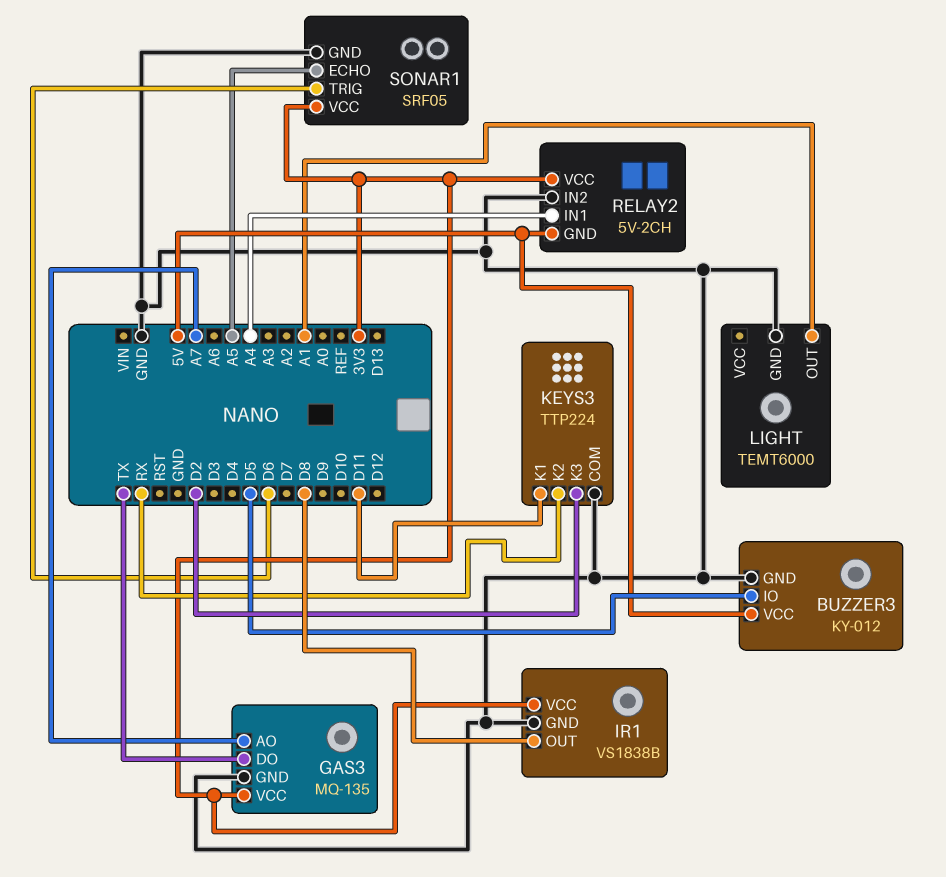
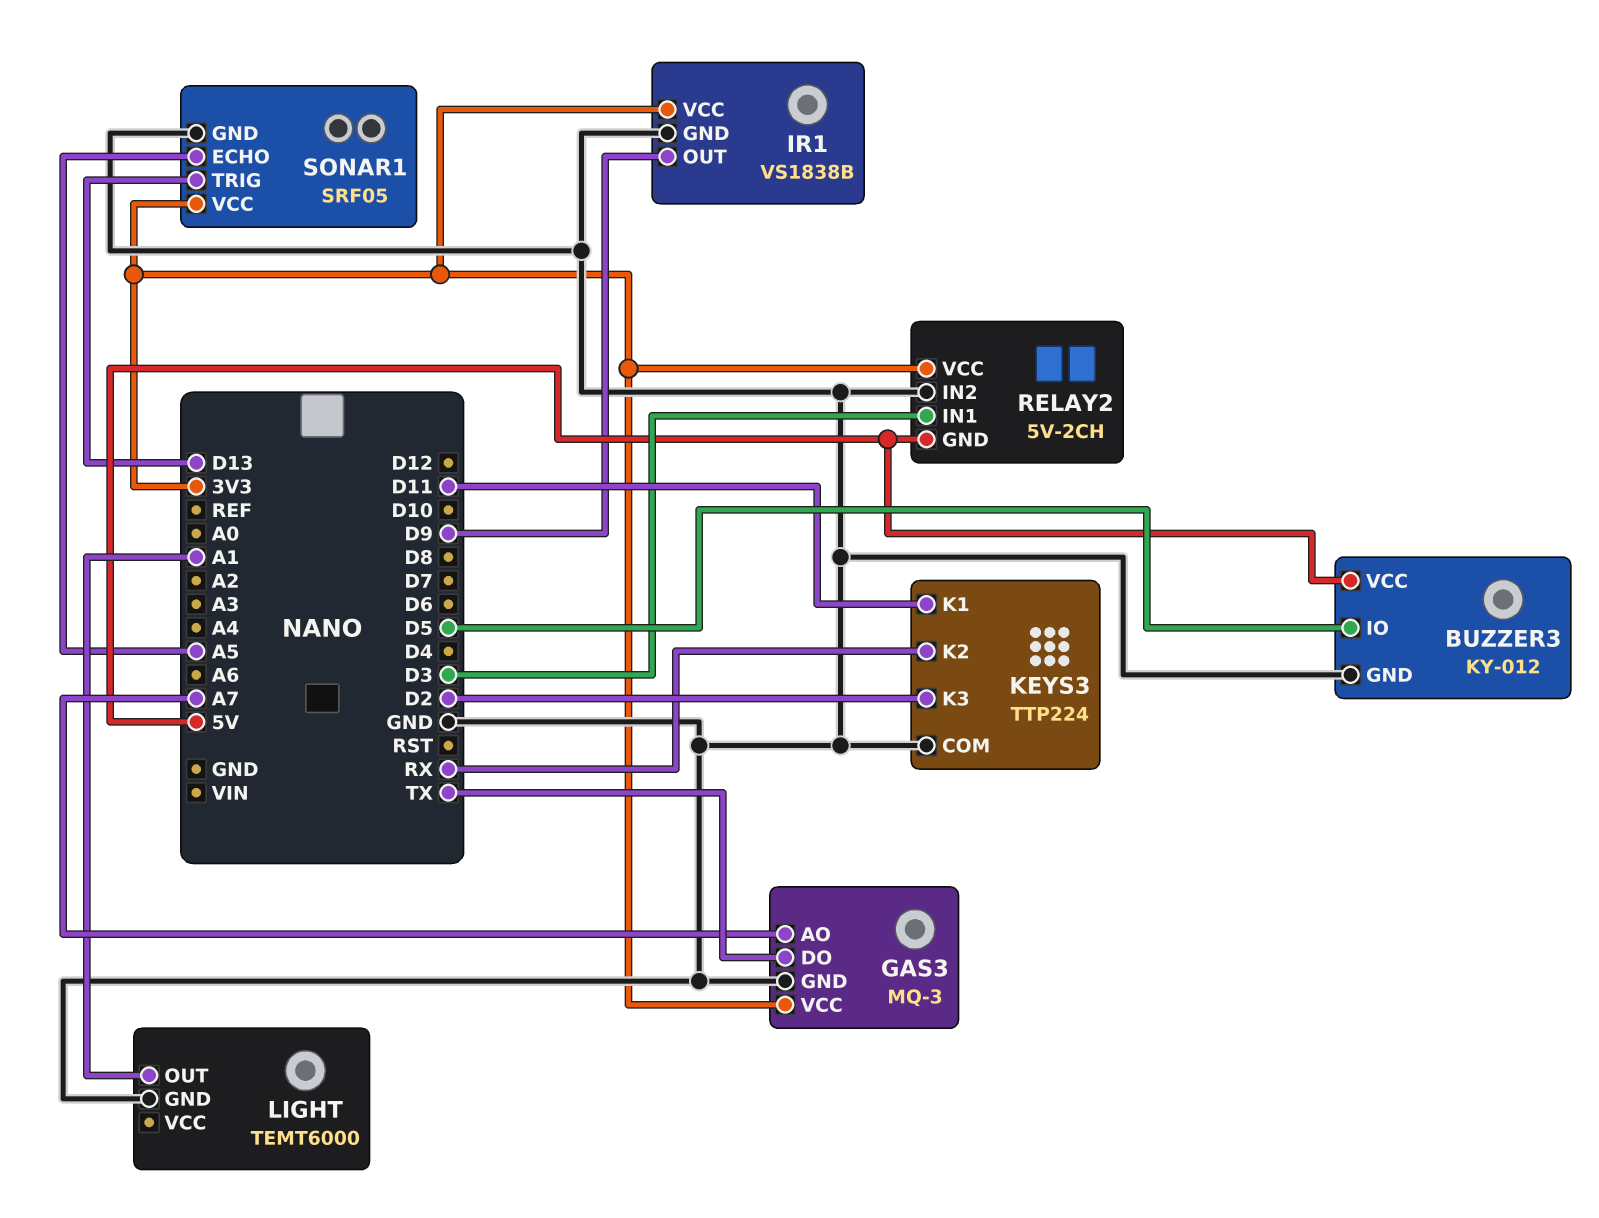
GAS3: MQ-135 -> MQ-3
IR1 pin OUT: D8 -> D9
RELAY2 pin IN1: A4 -> D3
SONAR1 pin TRIG: D6 -> D13

